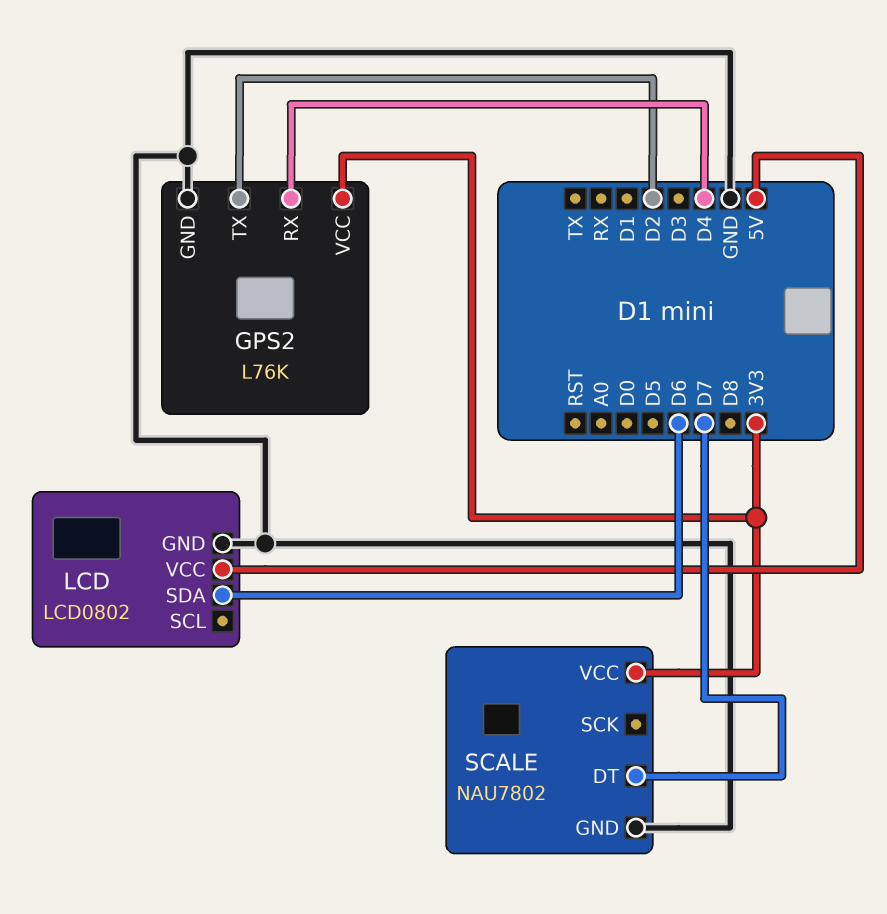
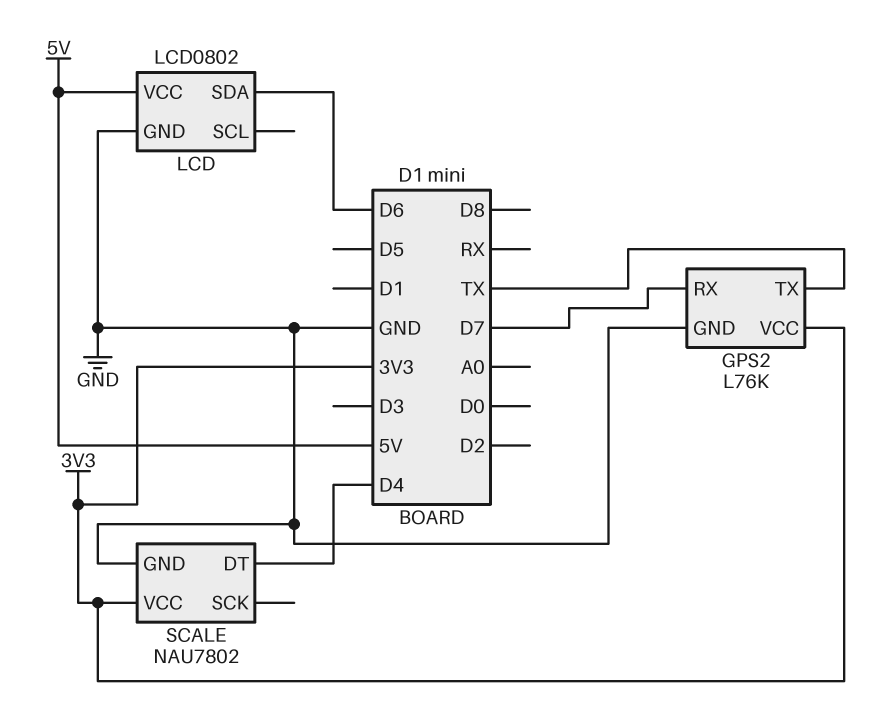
GPS2 pin RX: D4 -> D7
GPS2 pin TX: D2 -> TX
SCALE pin DT: D7 -> D4

